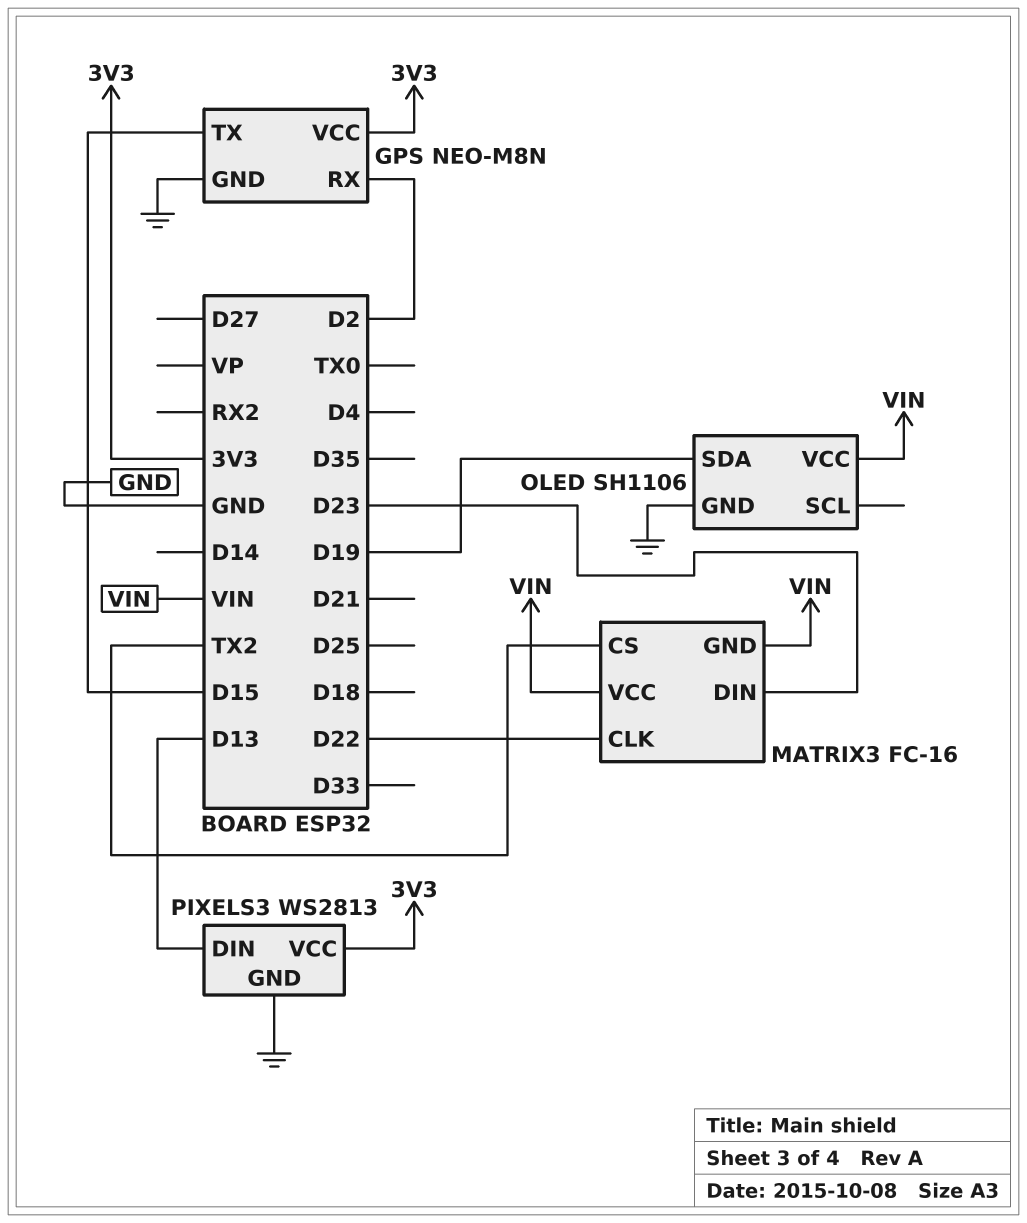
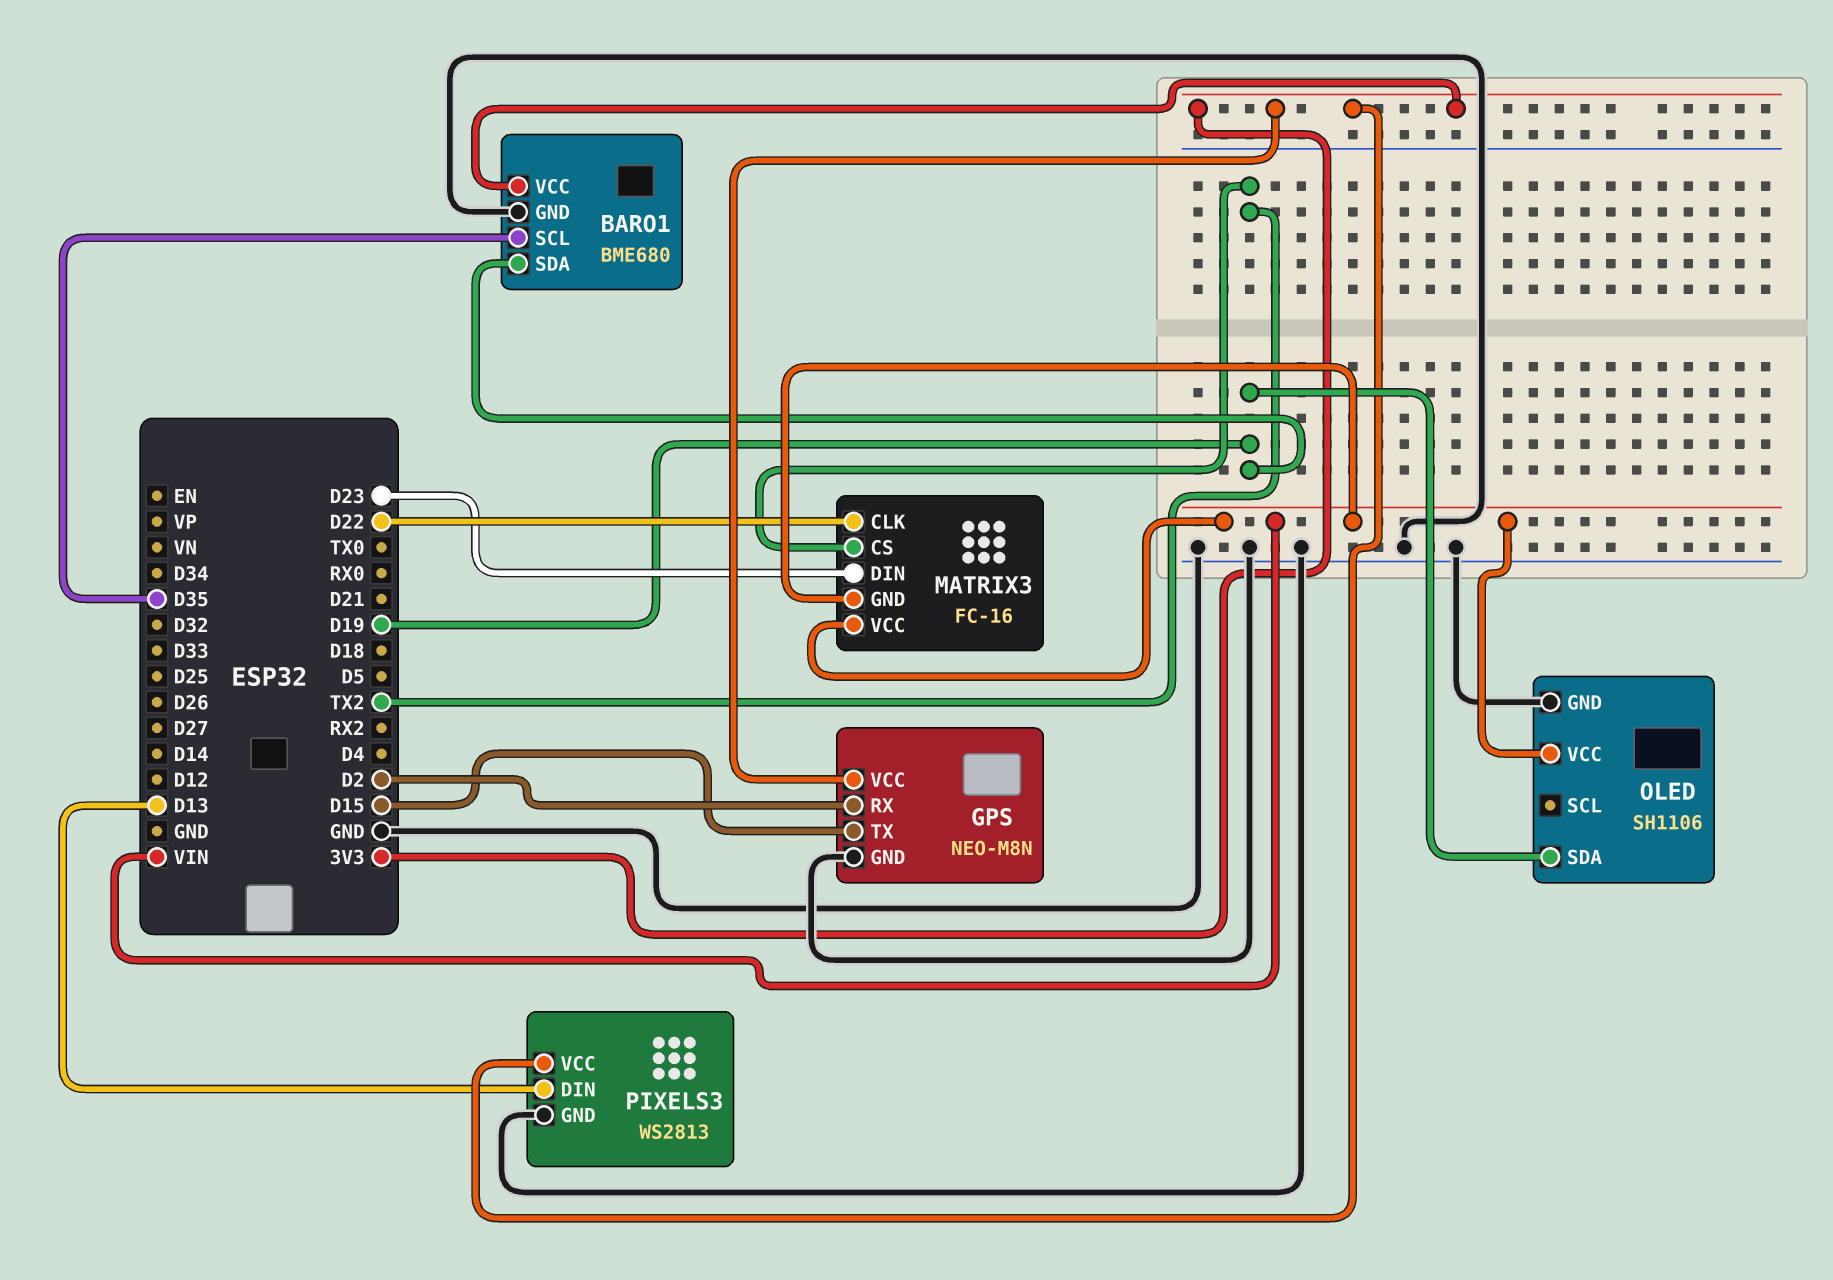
BARO1: none -> BME680
BARO1 pin GND: none -> GND
BARO1 pin SCL: none -> D35
BARO1 pin SDA: none -> D19
BARO1 pin VCC: none -> 3V3

